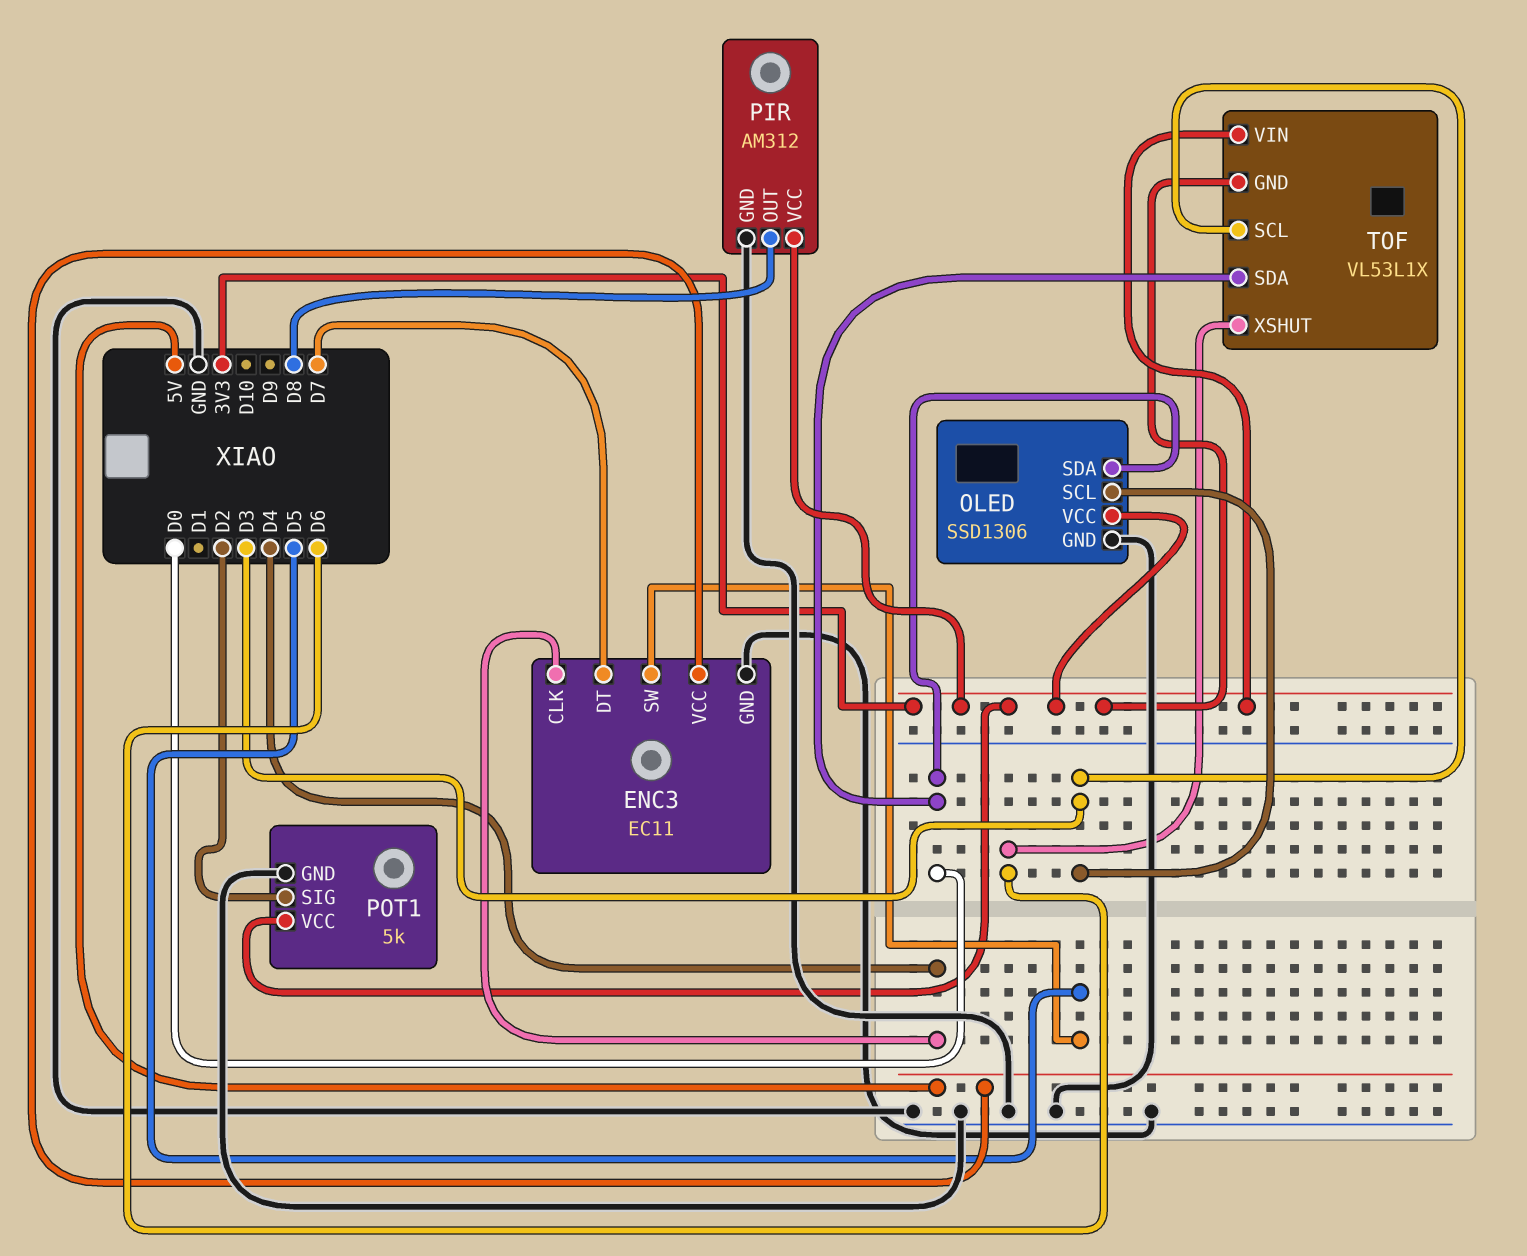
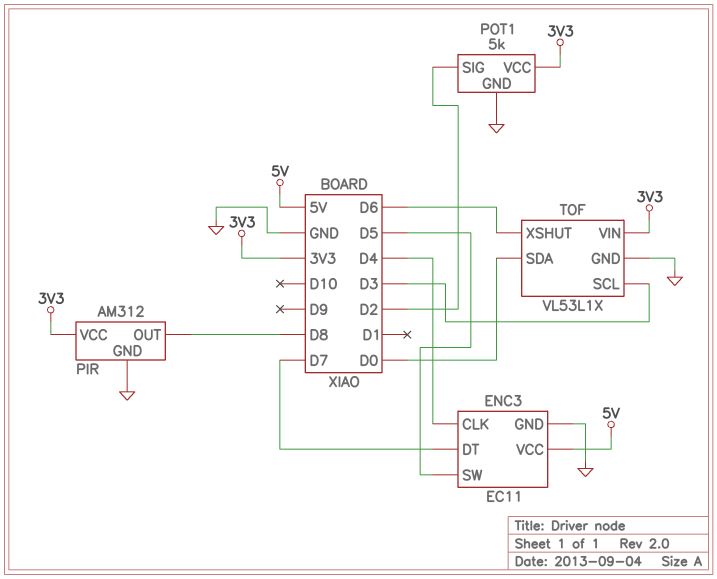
OLED: SSD1306 -> none
OLED pin GND: GND -> none
OLED pin SCL: D3 -> none
OLED pin SDA: D0 -> none
OLED pin VCC: 3V3 -> none
TOF pin GND: 3V3 -> GND

